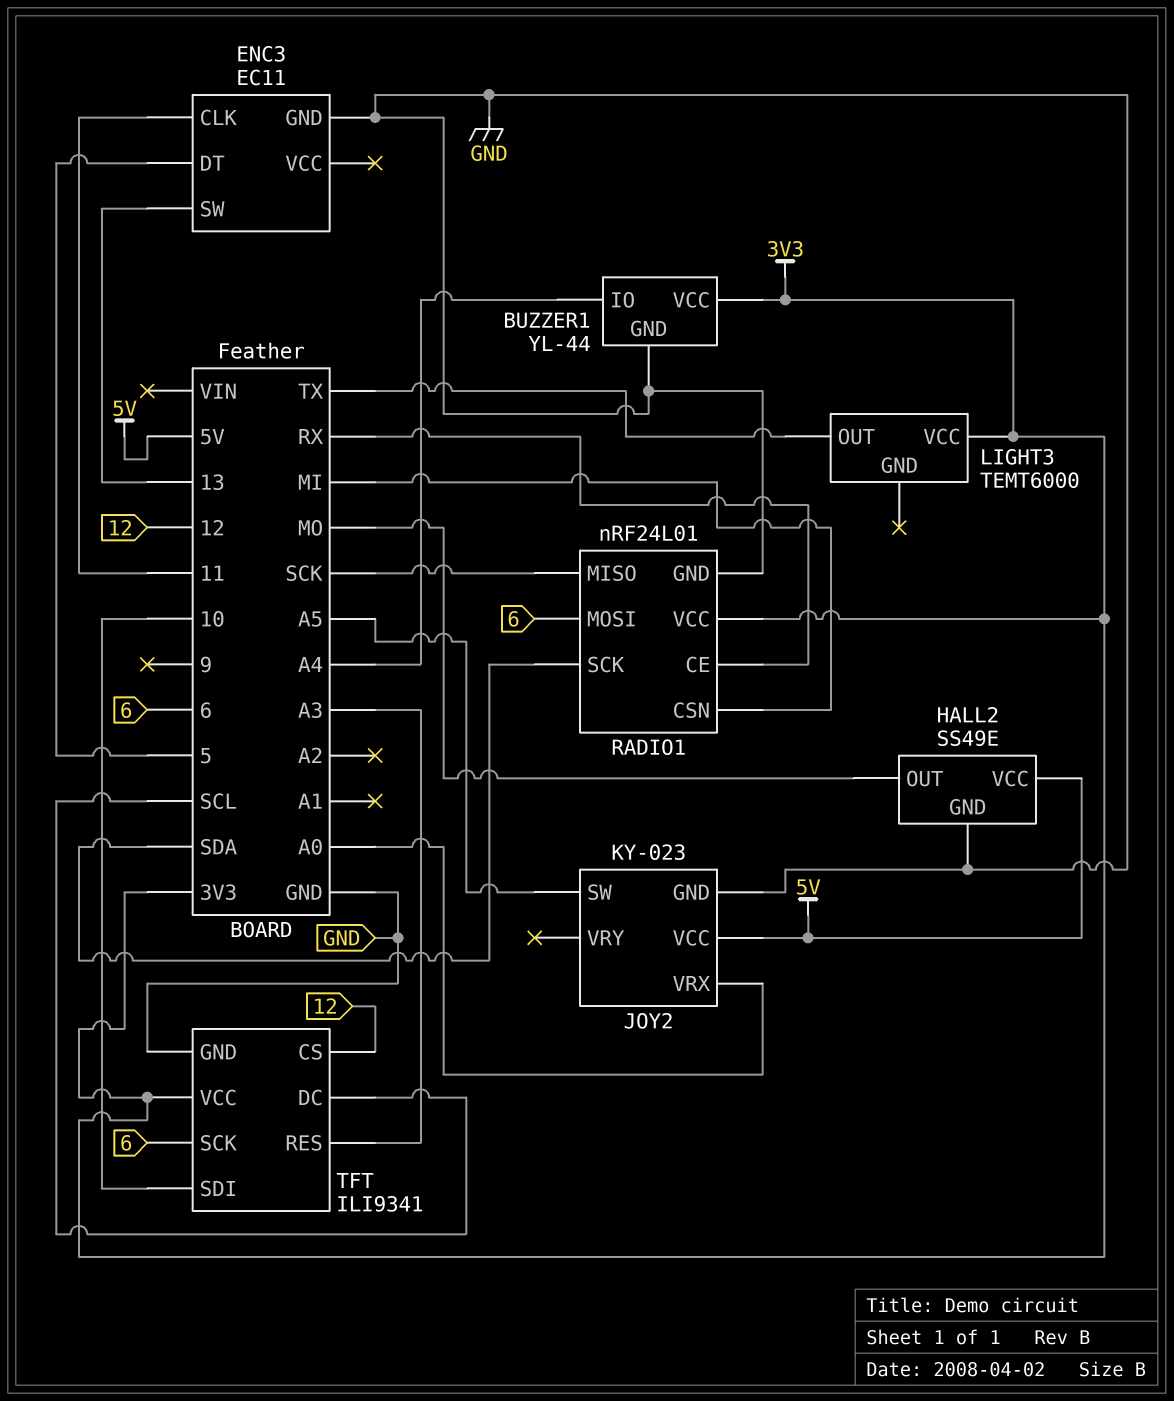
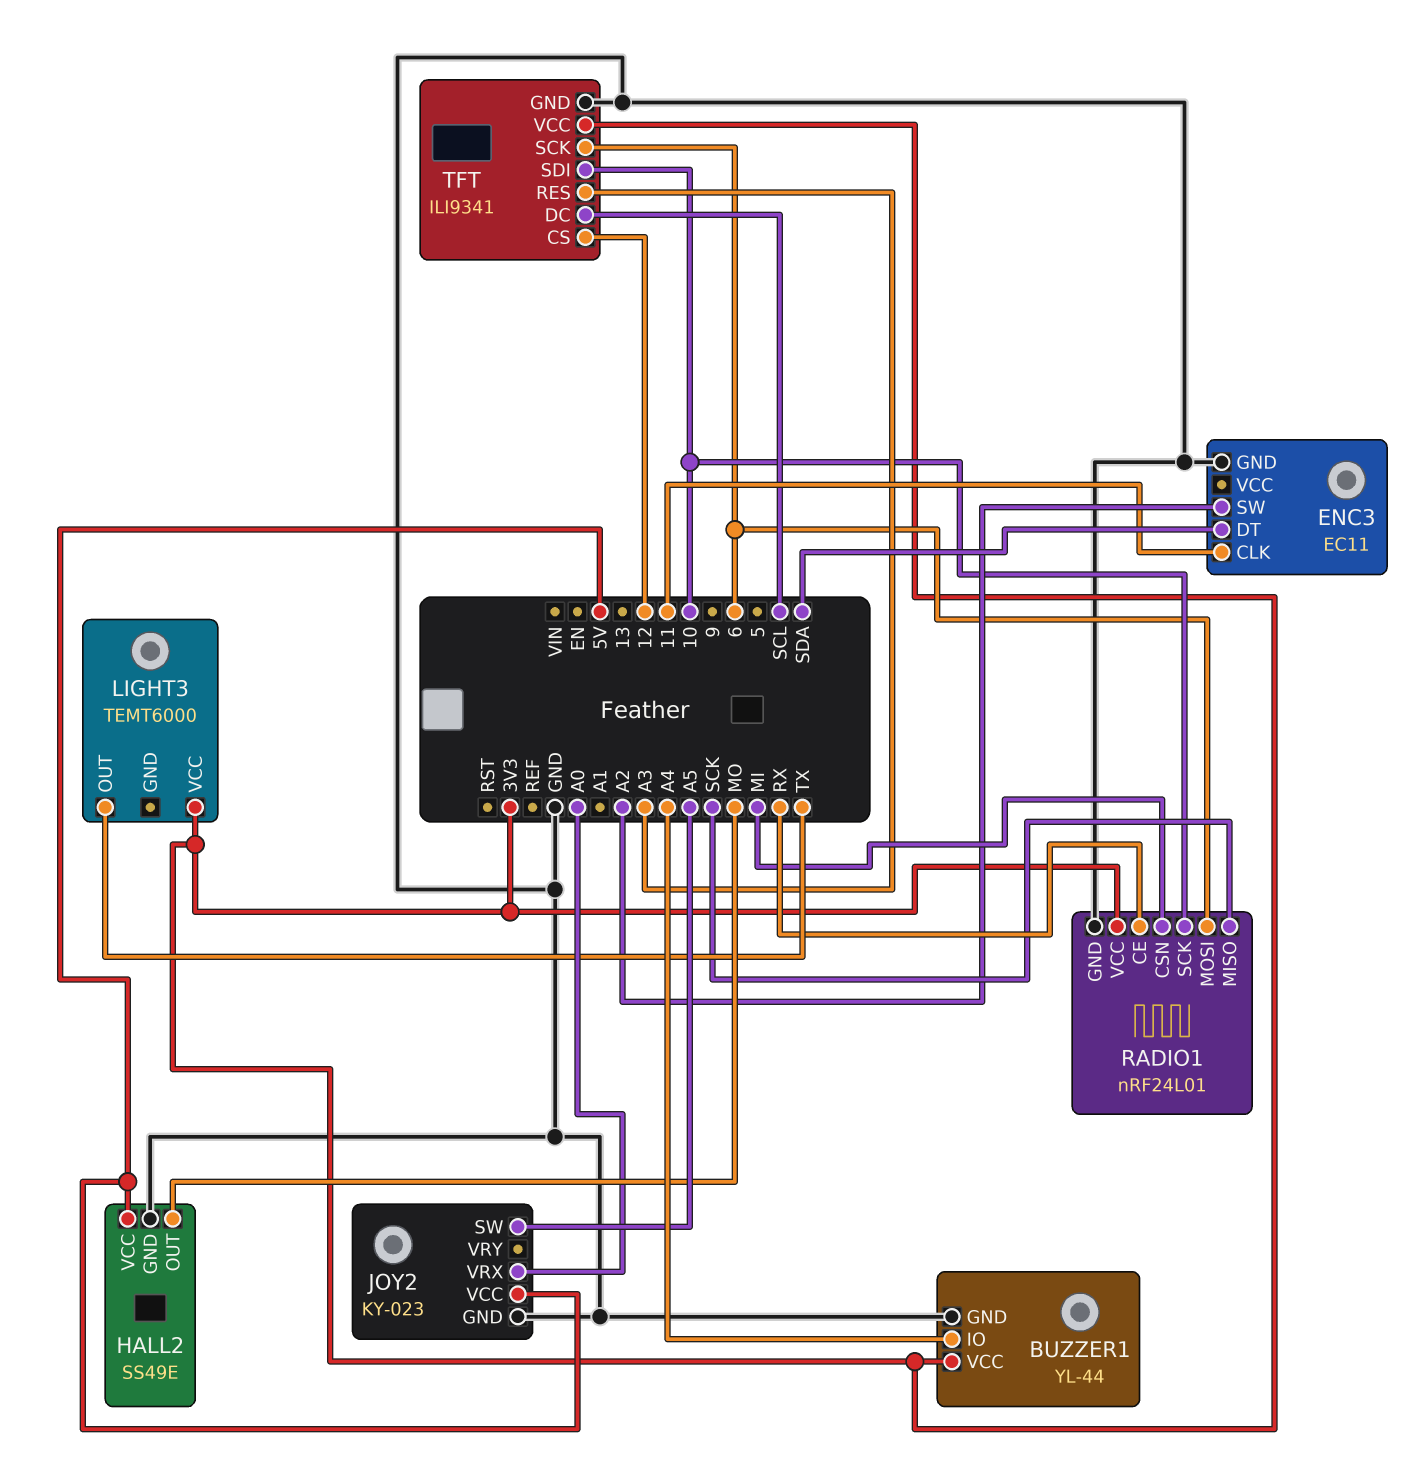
ENC3 pin DT: 5 -> SDA
ENC3 pin SW: 13 -> A2
RADIO1 pin SCK: SDA -> 10

